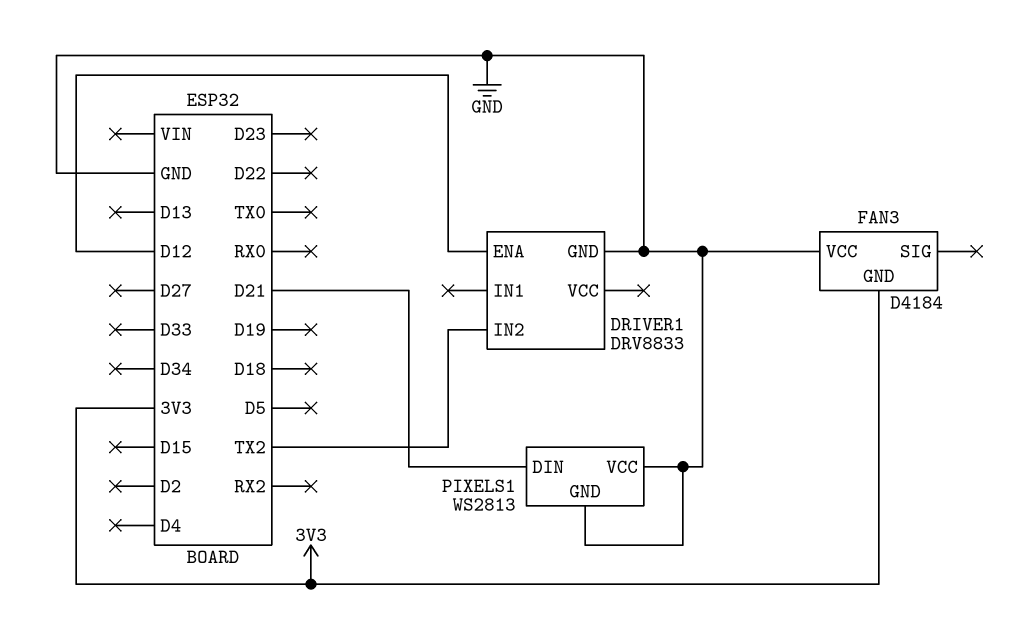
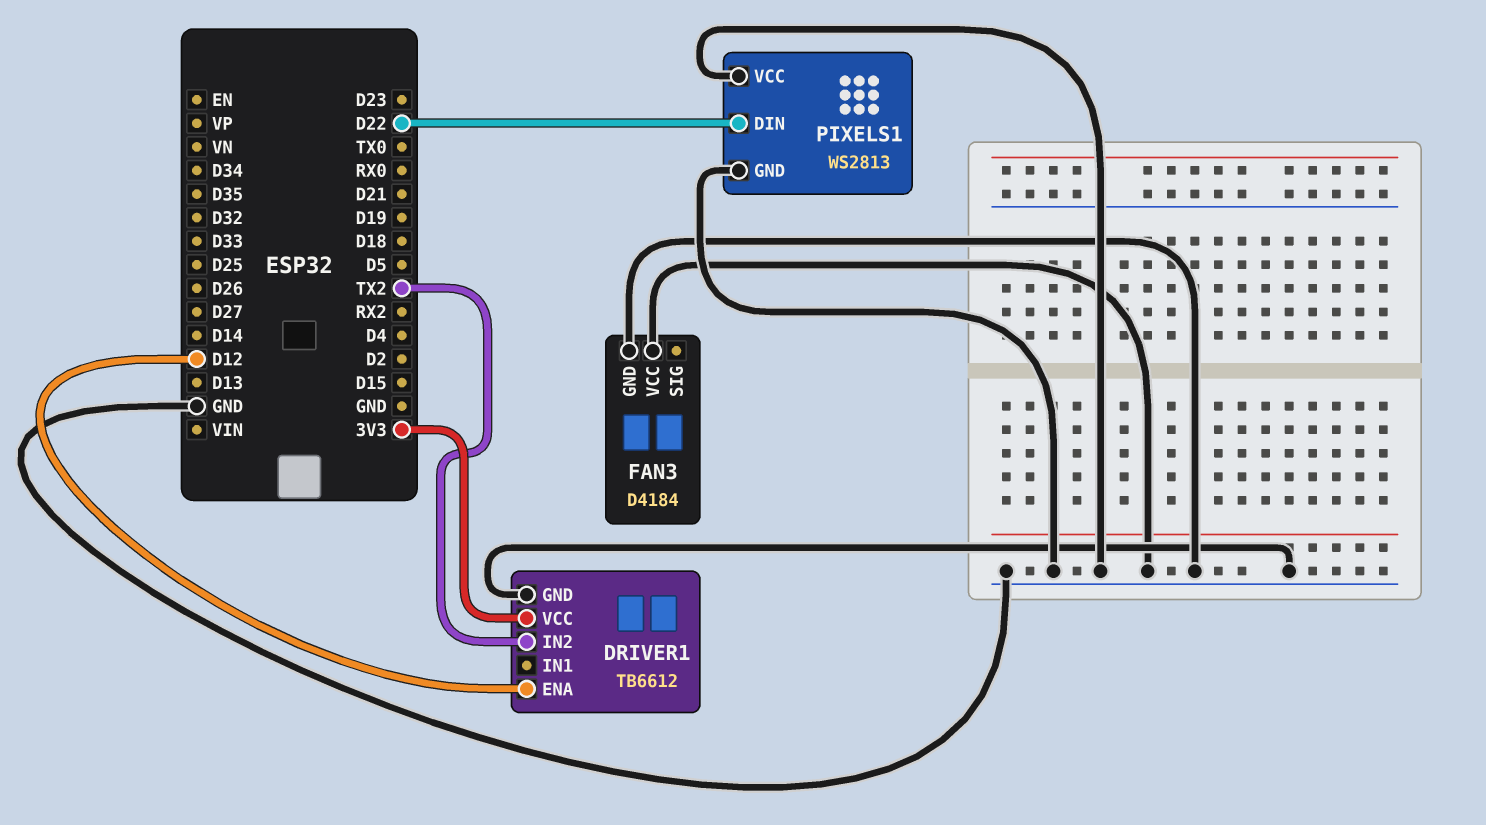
DRIVER1: DRV8833 -> TB6612
DRIVER1 pin VCC: none -> 3V3
FAN3 pin GND: 3V3 -> GND
PIXELS1 pin DIN: D21 -> D22

